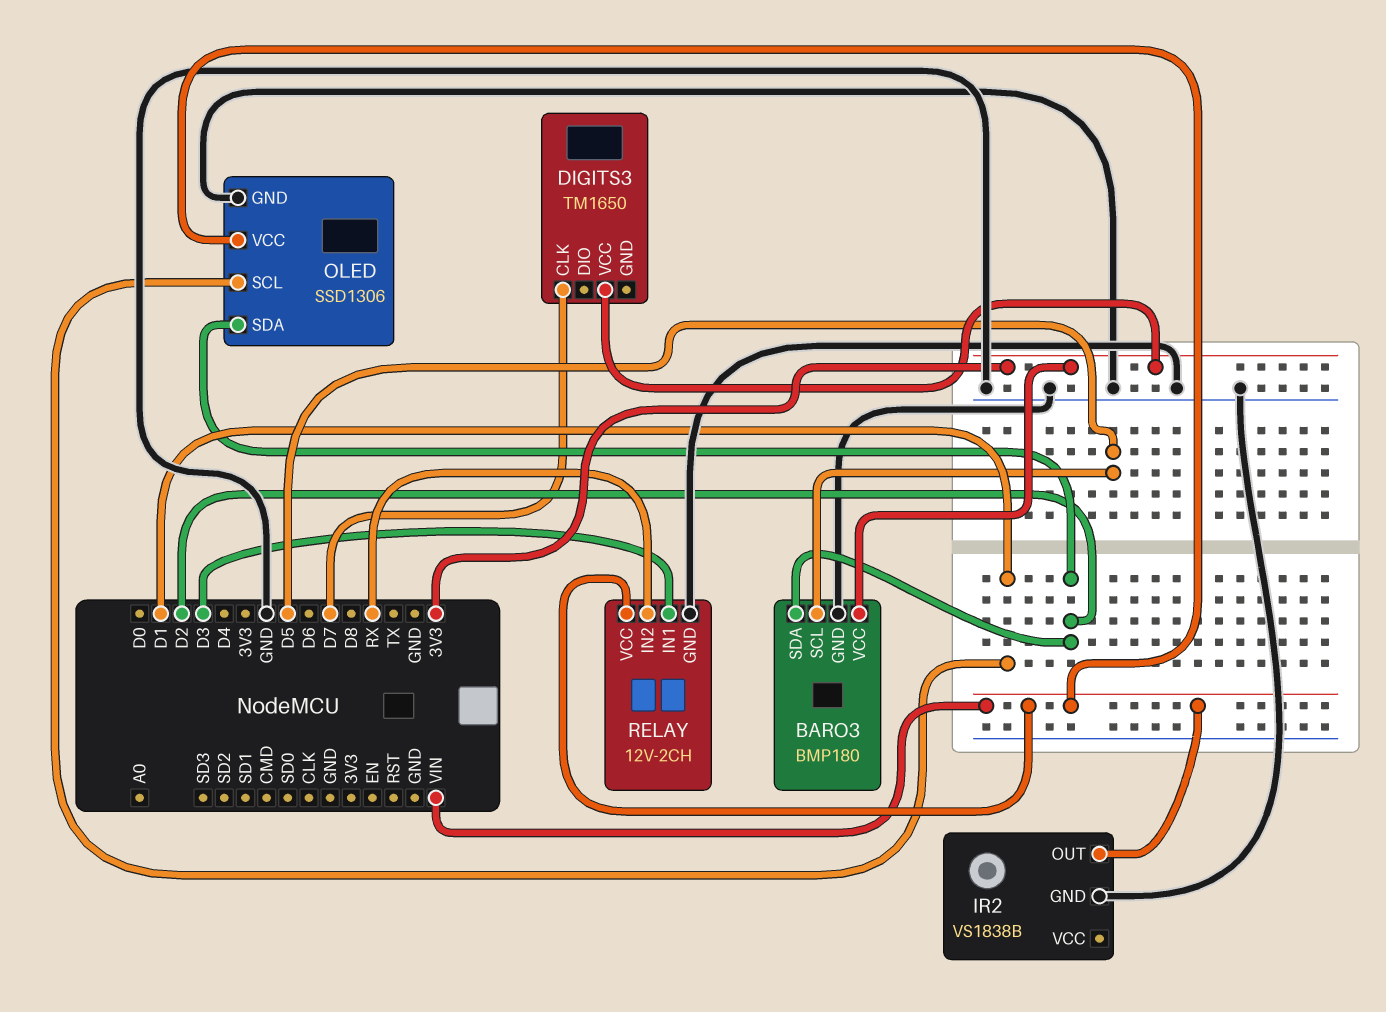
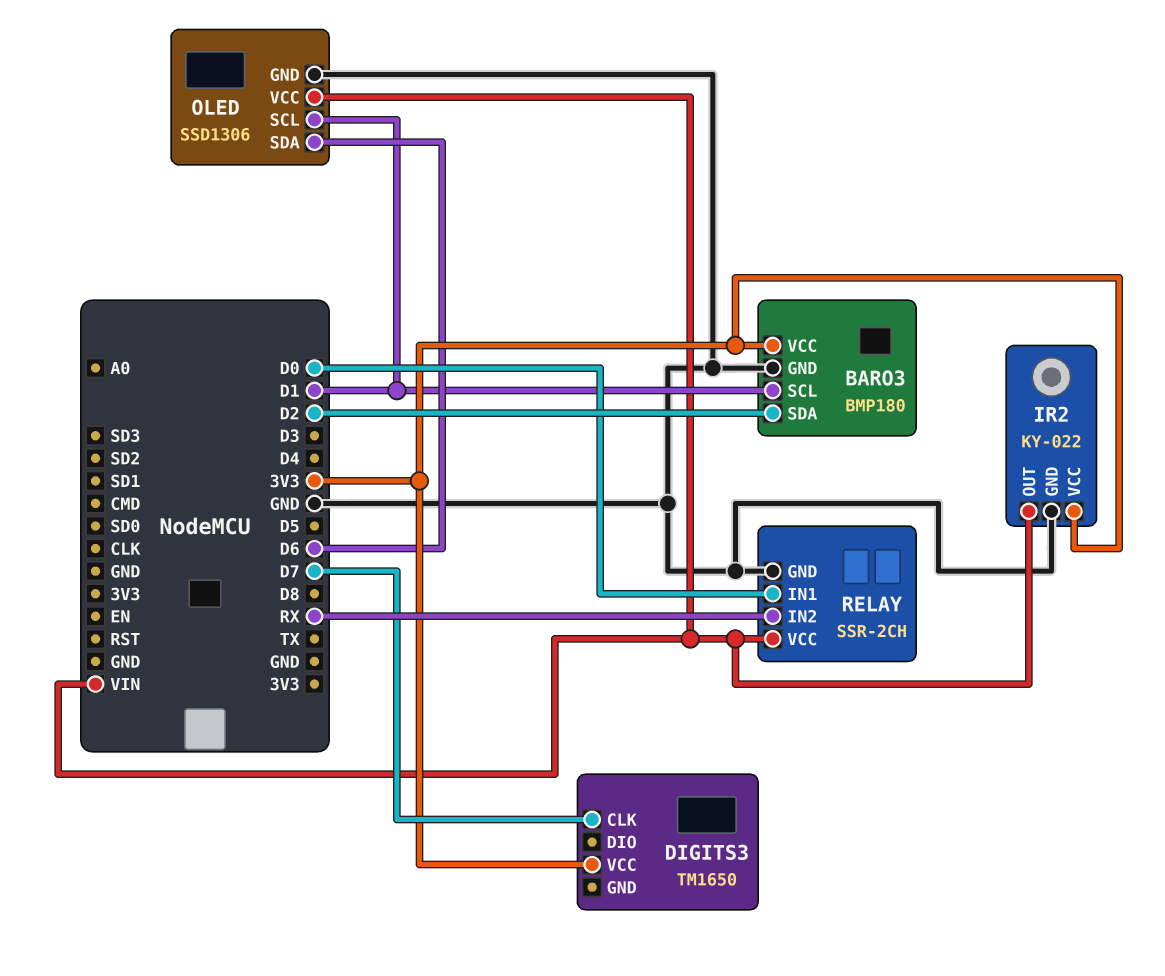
BARO3 pin SCL: D5 -> D1
IR2: VS1838B -> KY-022
IR2 pin VCC: none -> 3V3
OLED pin SDA: D2 -> D6
RELAY: 12V-2CH -> SSR-2CH
RELAY pin IN1: D3 -> D0

